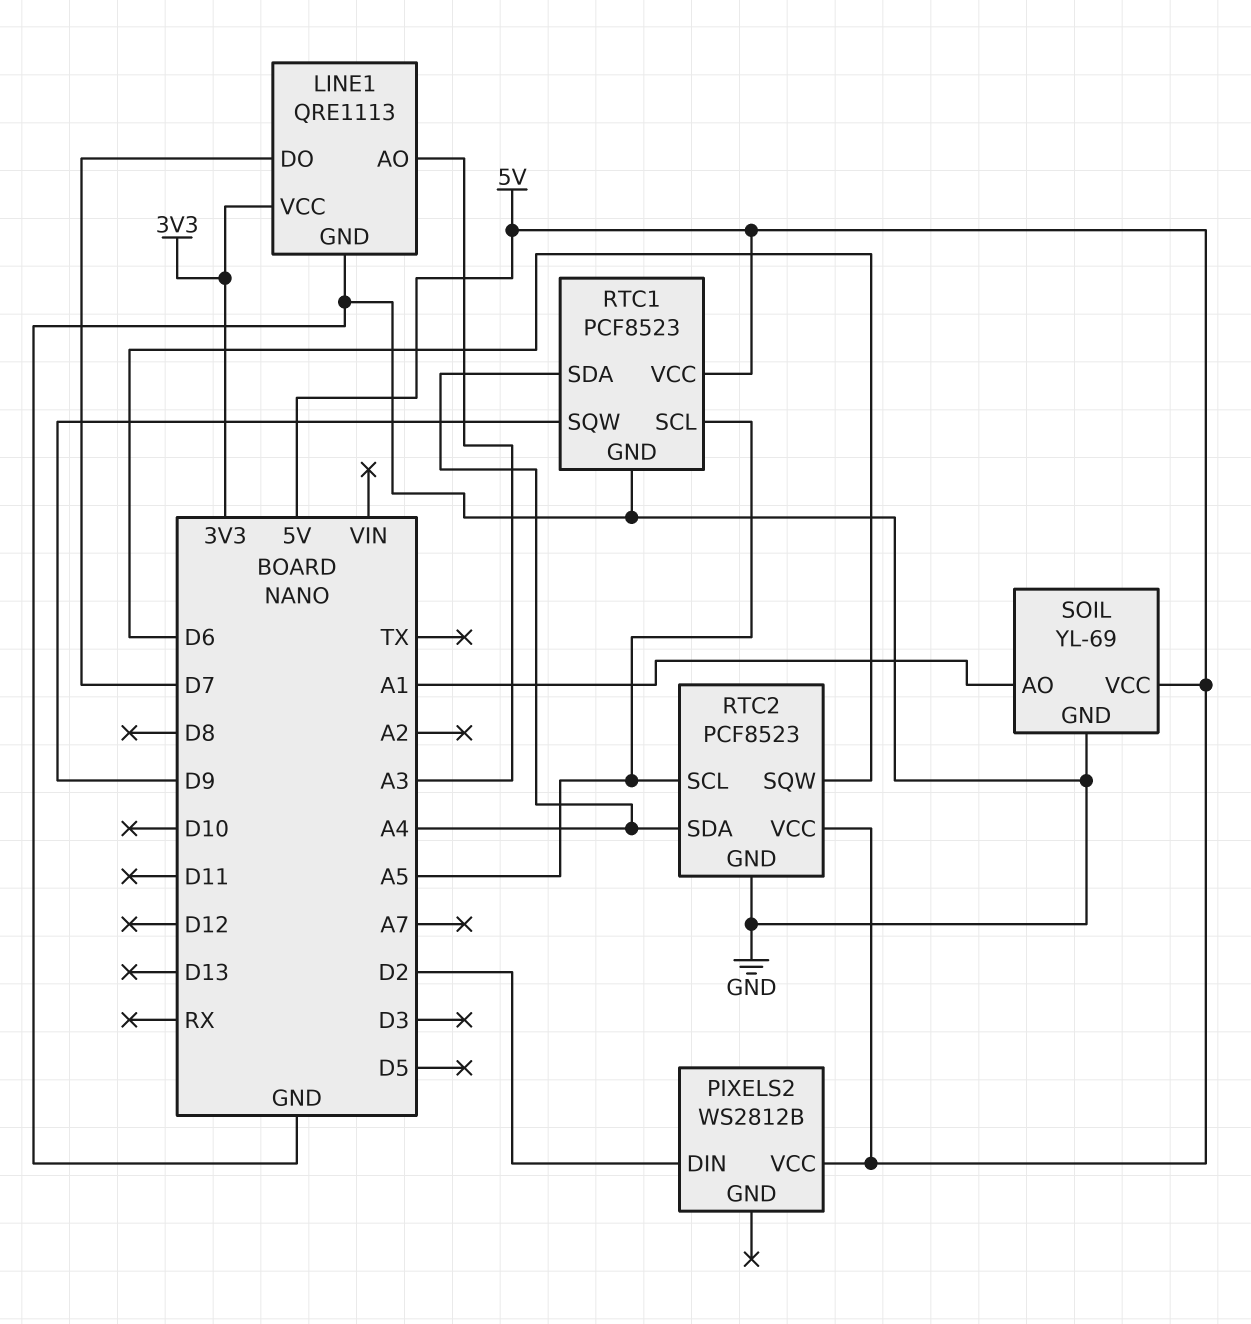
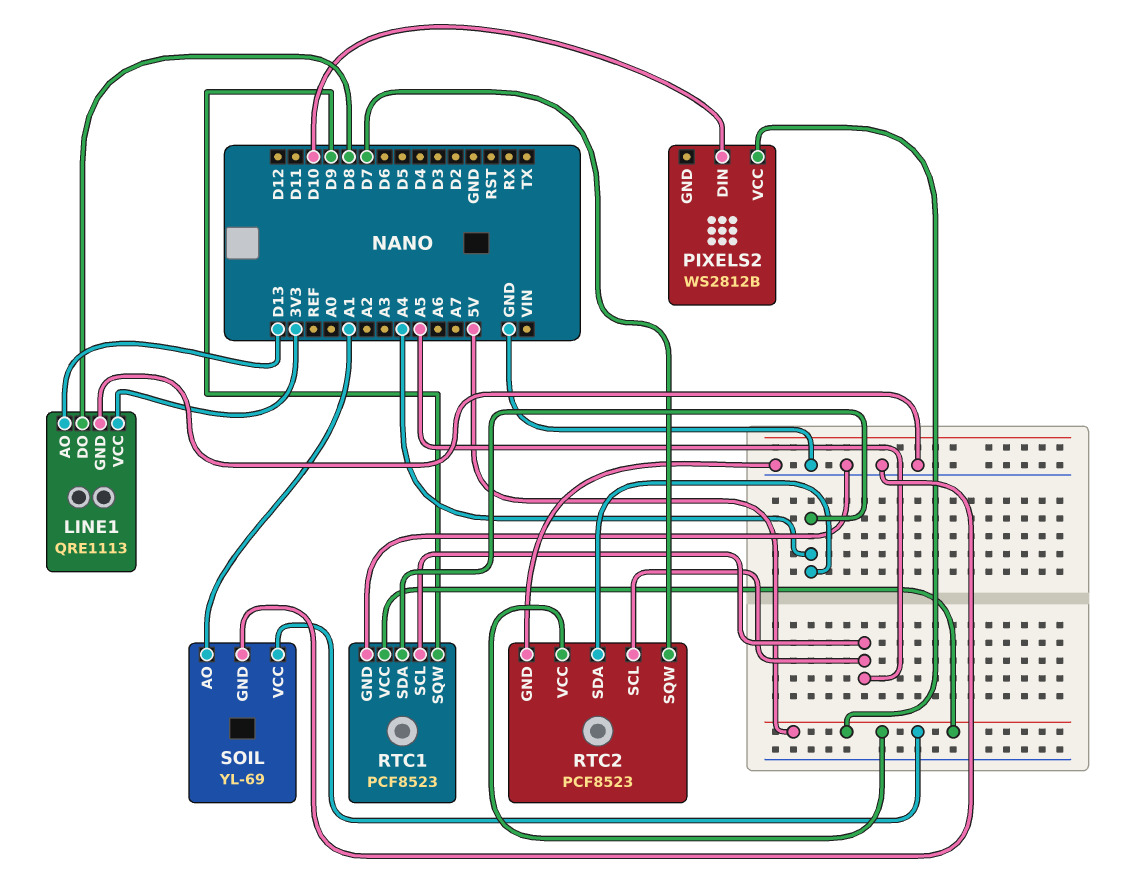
LINE1 pin AO: A3 -> D13
LINE1 pin DO: D7 -> D8
PIXELS2 pin DIN: D2 -> D10
RTC2 pin SQW: D6 -> D7

